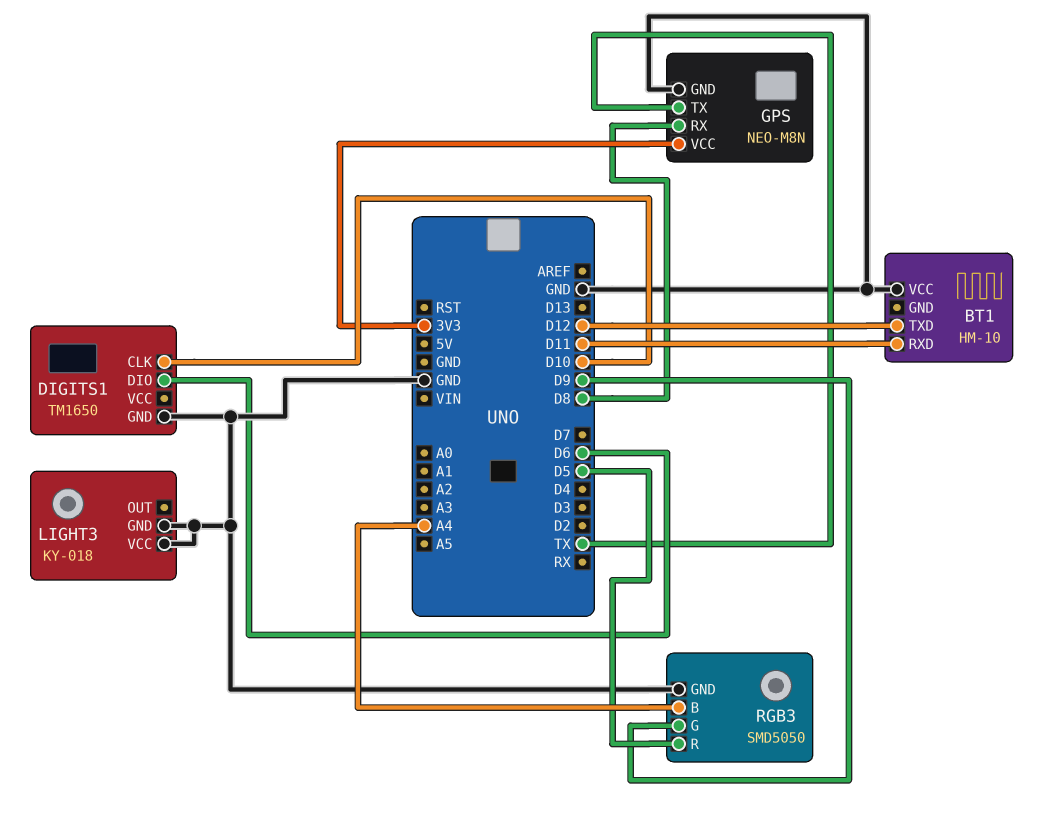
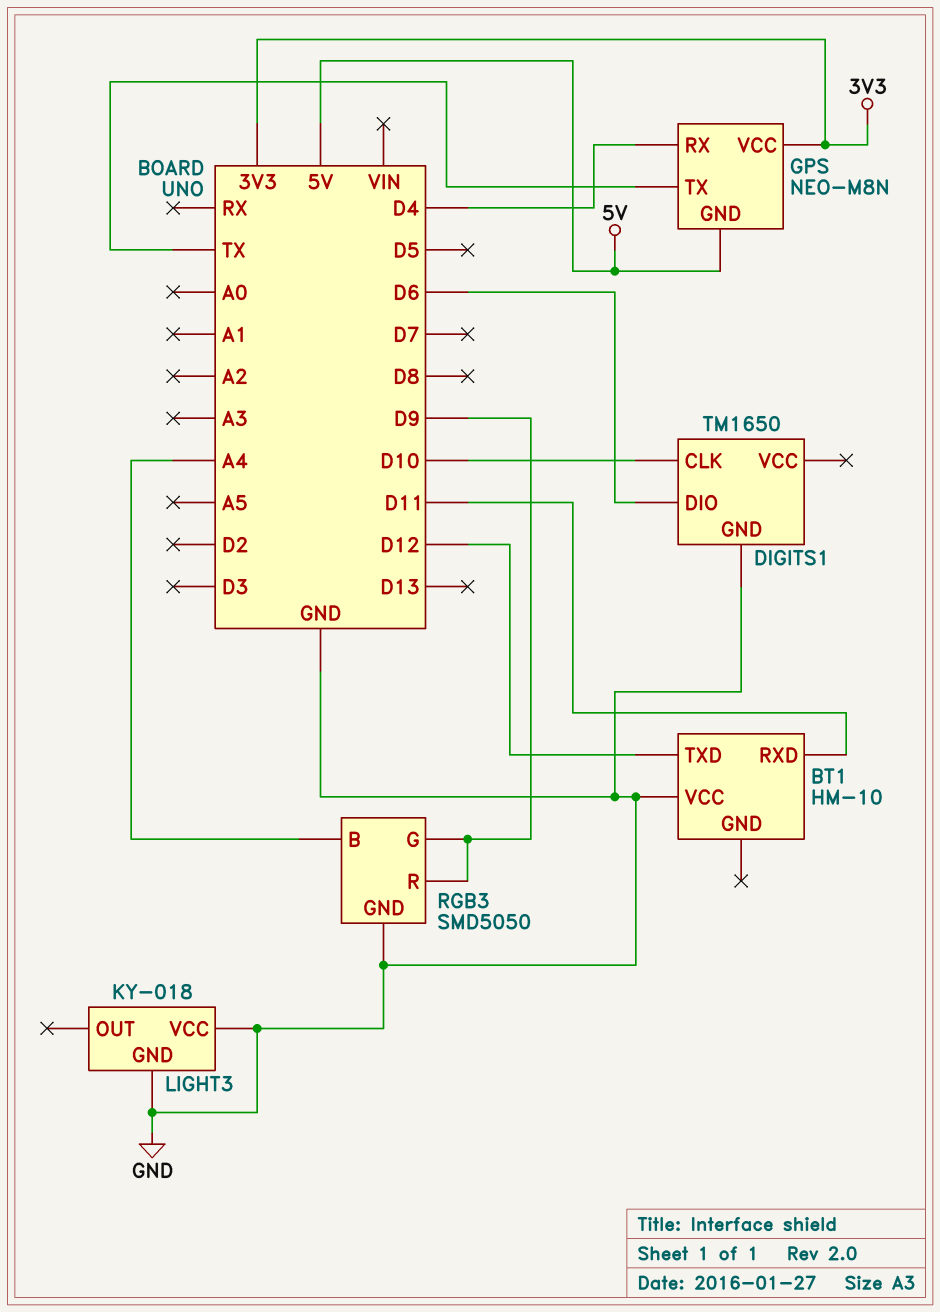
GPS pin GND: GND -> 5V
GPS pin RX: D8 -> D4
RGB3 pin R: D5 -> D9

